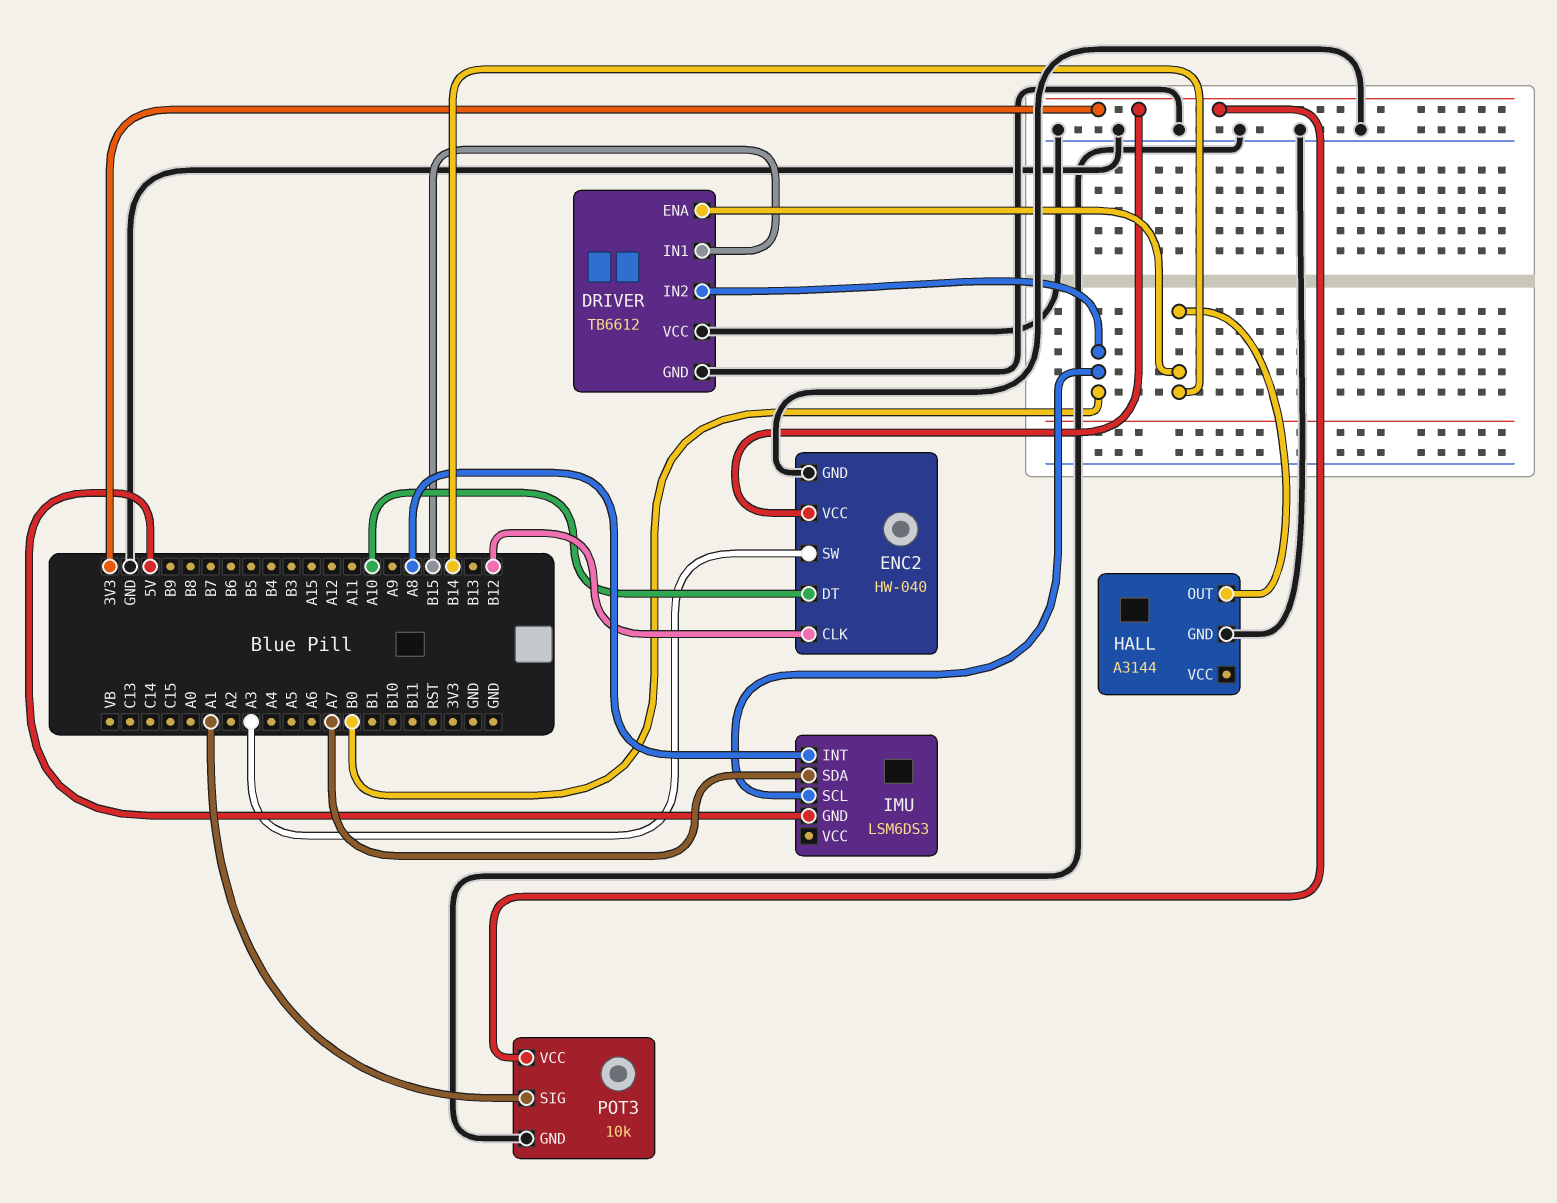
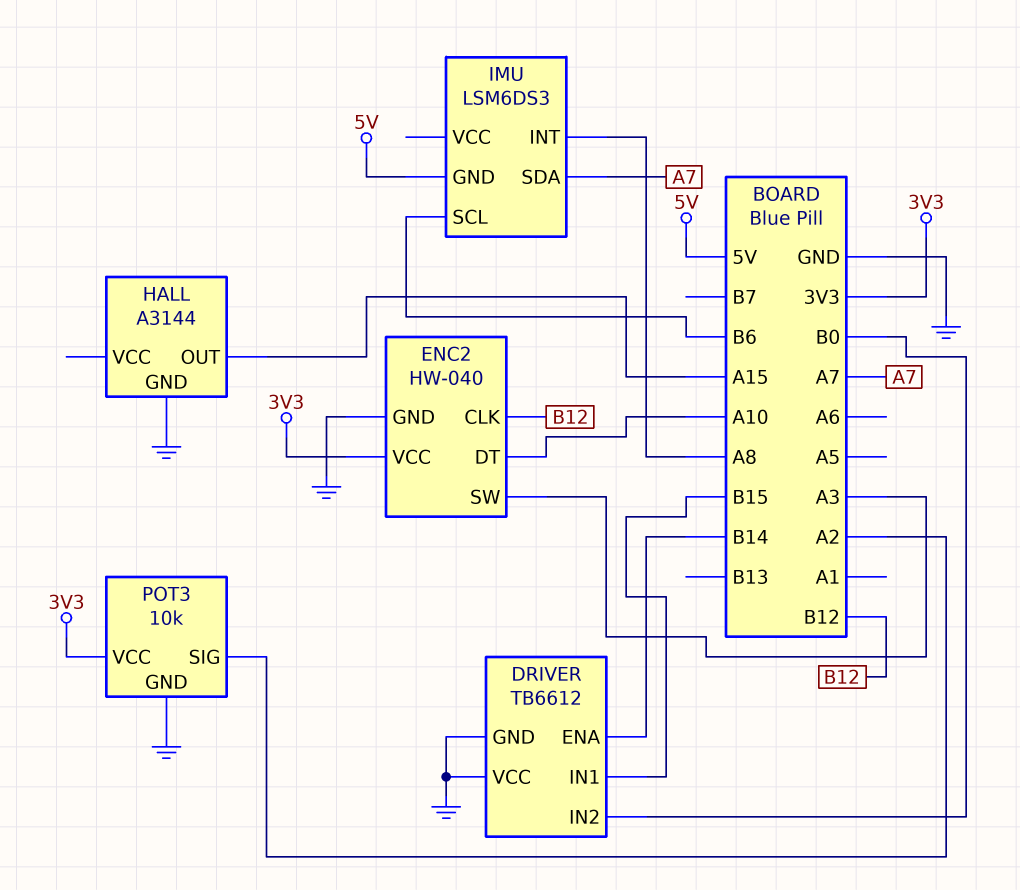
HALL pin OUT: B14 -> A15
IMU pin SCL: B0 -> B6
POT3 pin SIG: A1 -> A2

